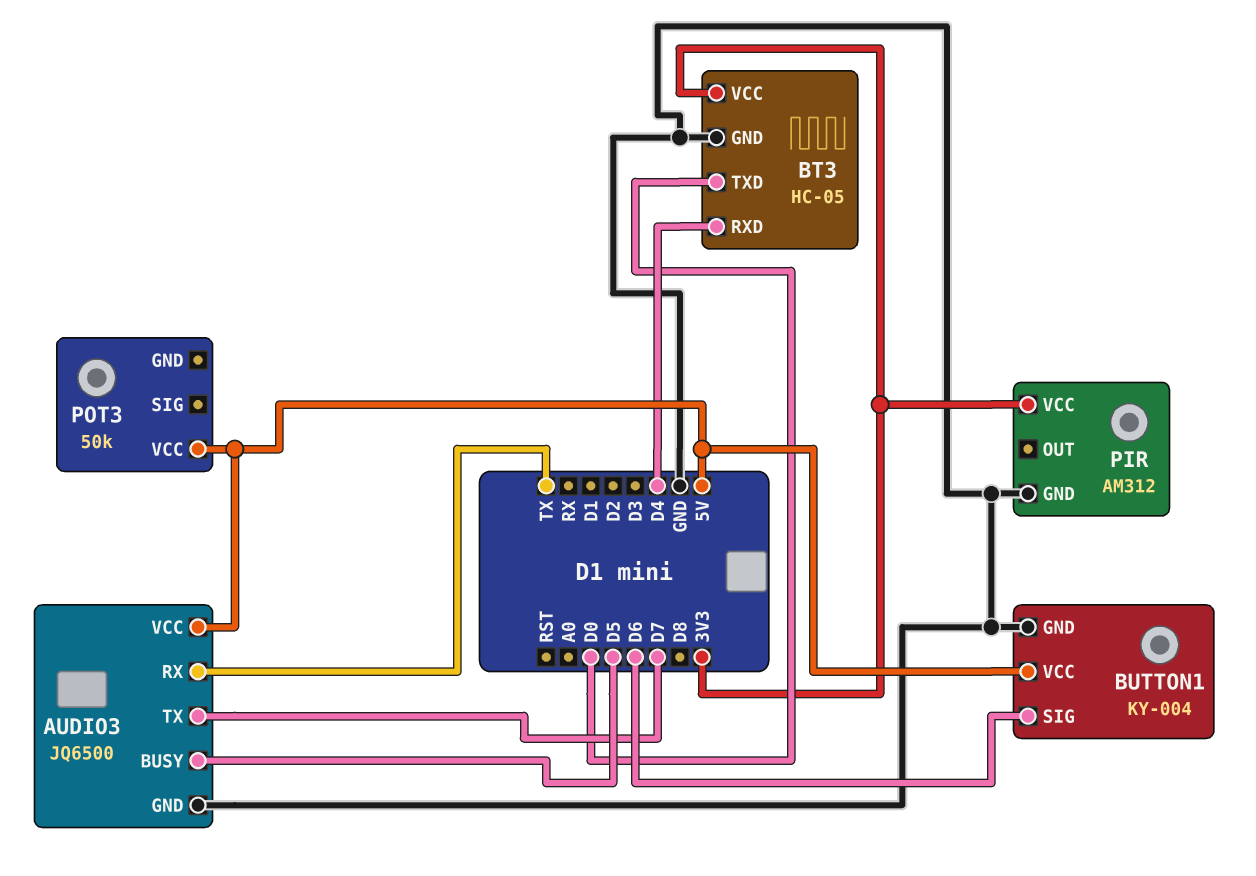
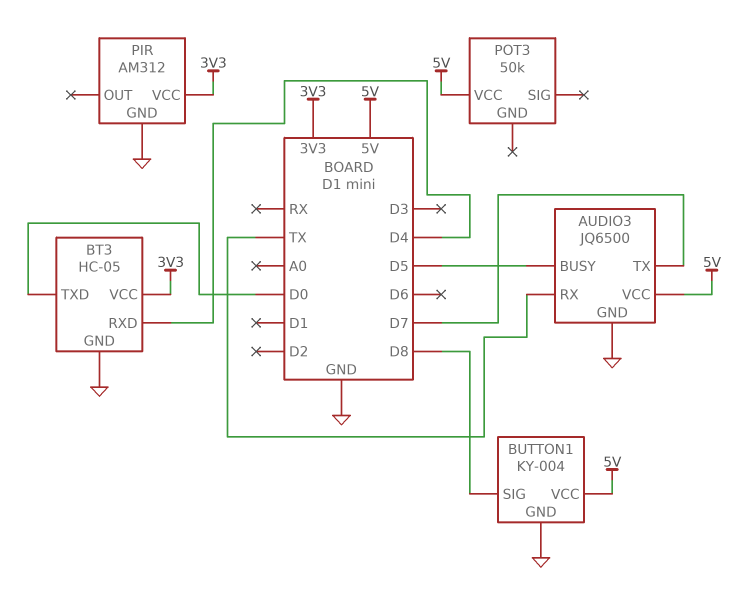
BUTTON1 pin SIG: D6 -> D8

